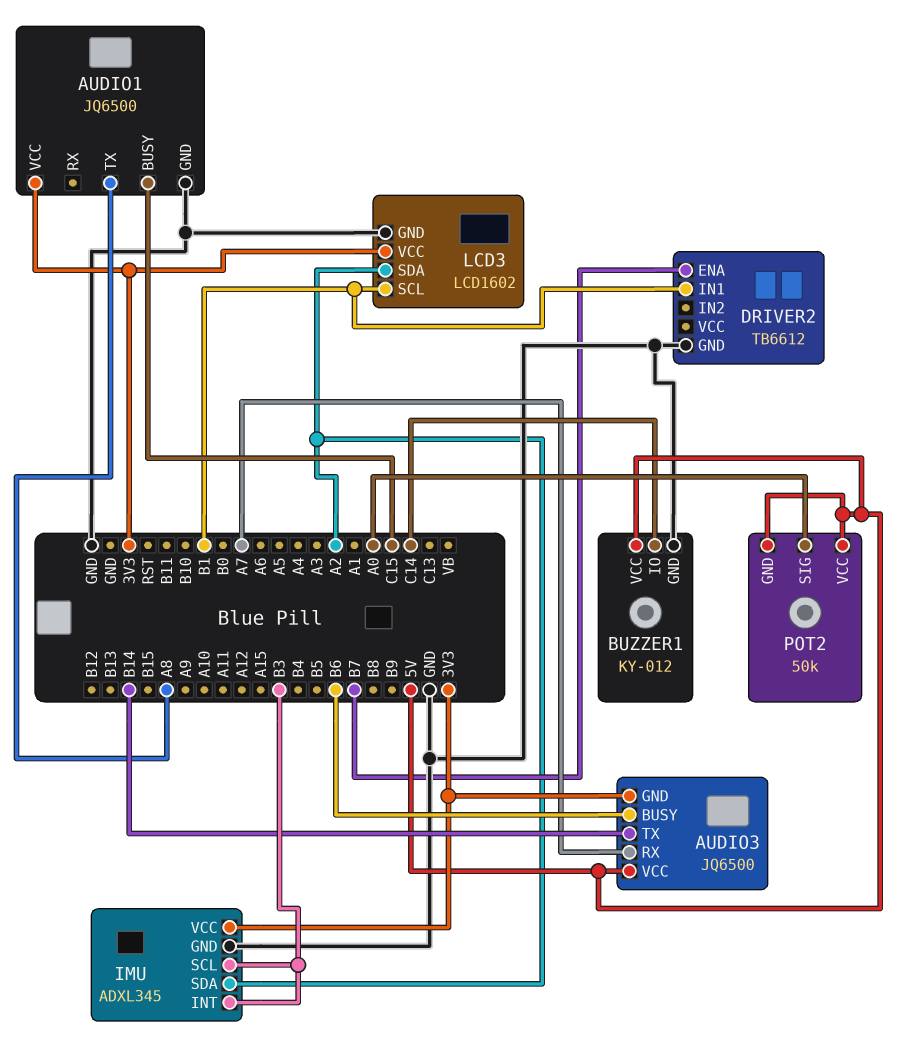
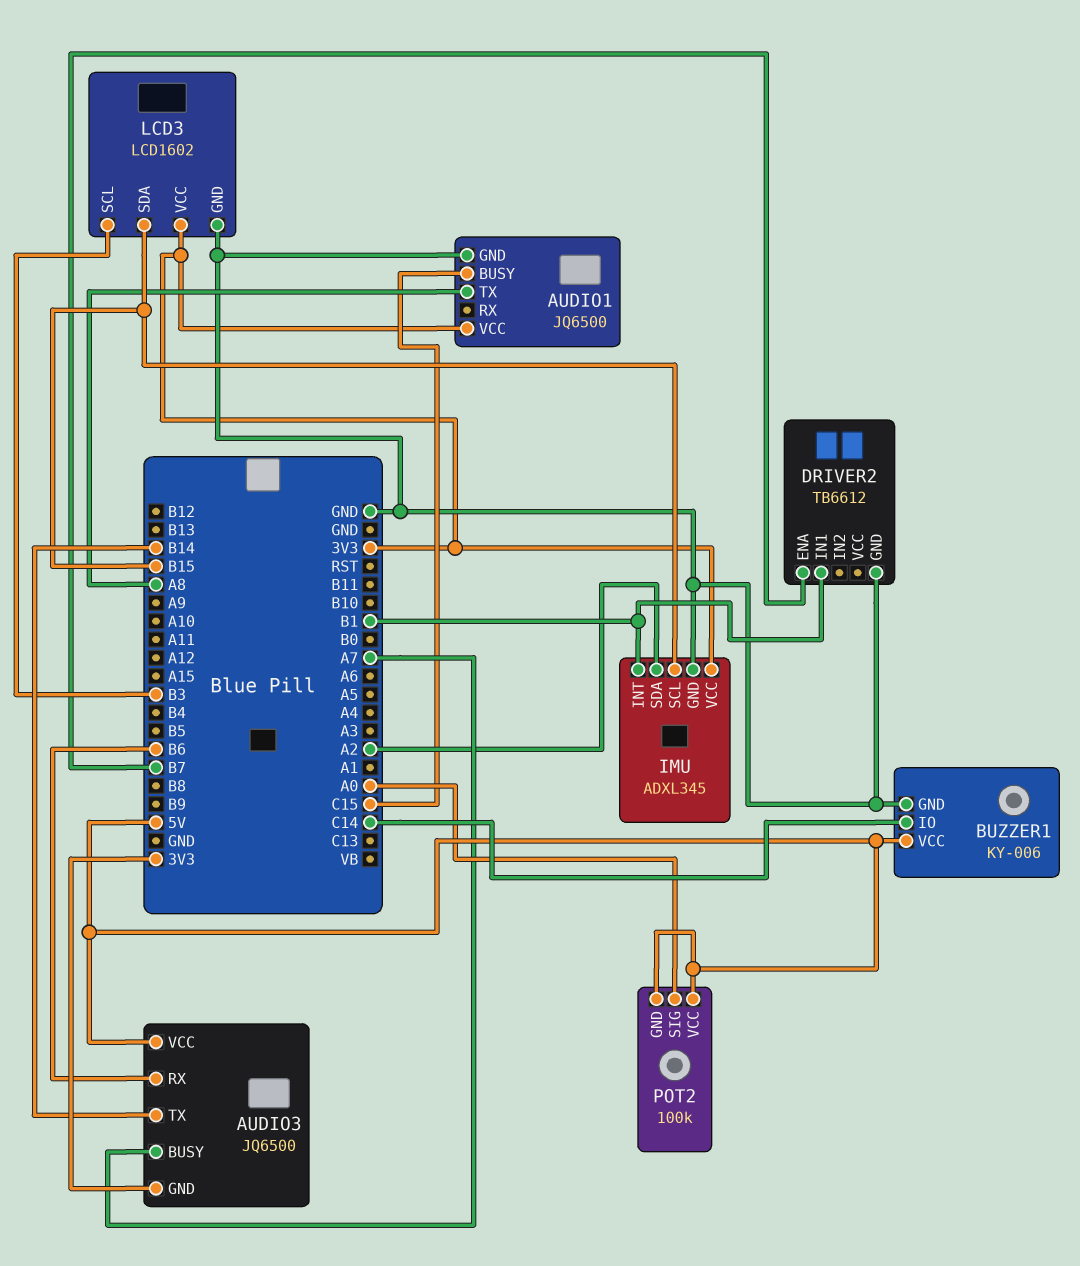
AUDIO3 pin BUSY: B6 -> A7
AUDIO3 pin RX: A7 -> B6
BUZZER1: KY-012 -> KY-006
IMU pin INT: B3 -> B1
IMU pin SCL: B3 -> B15
LCD3 pin SCL: B1 -> B3
LCD3 pin SDA: A2 -> B15
POT2: 50k -> 100k

